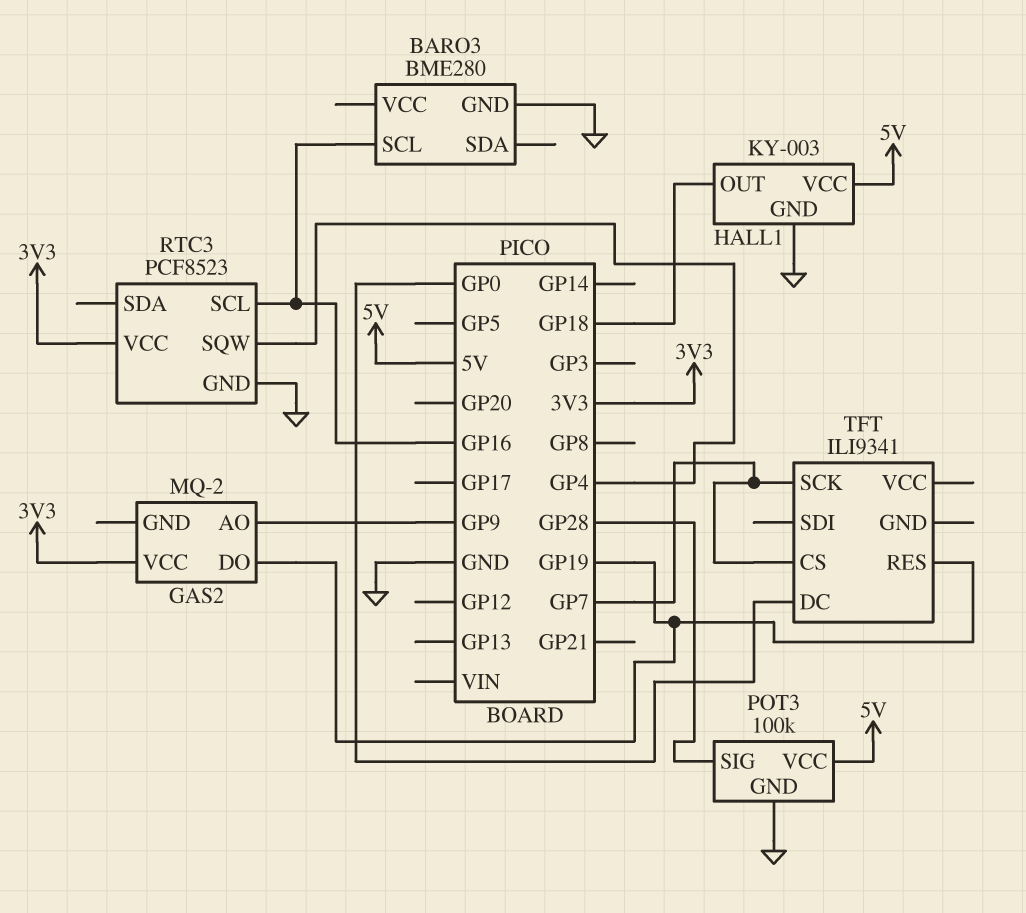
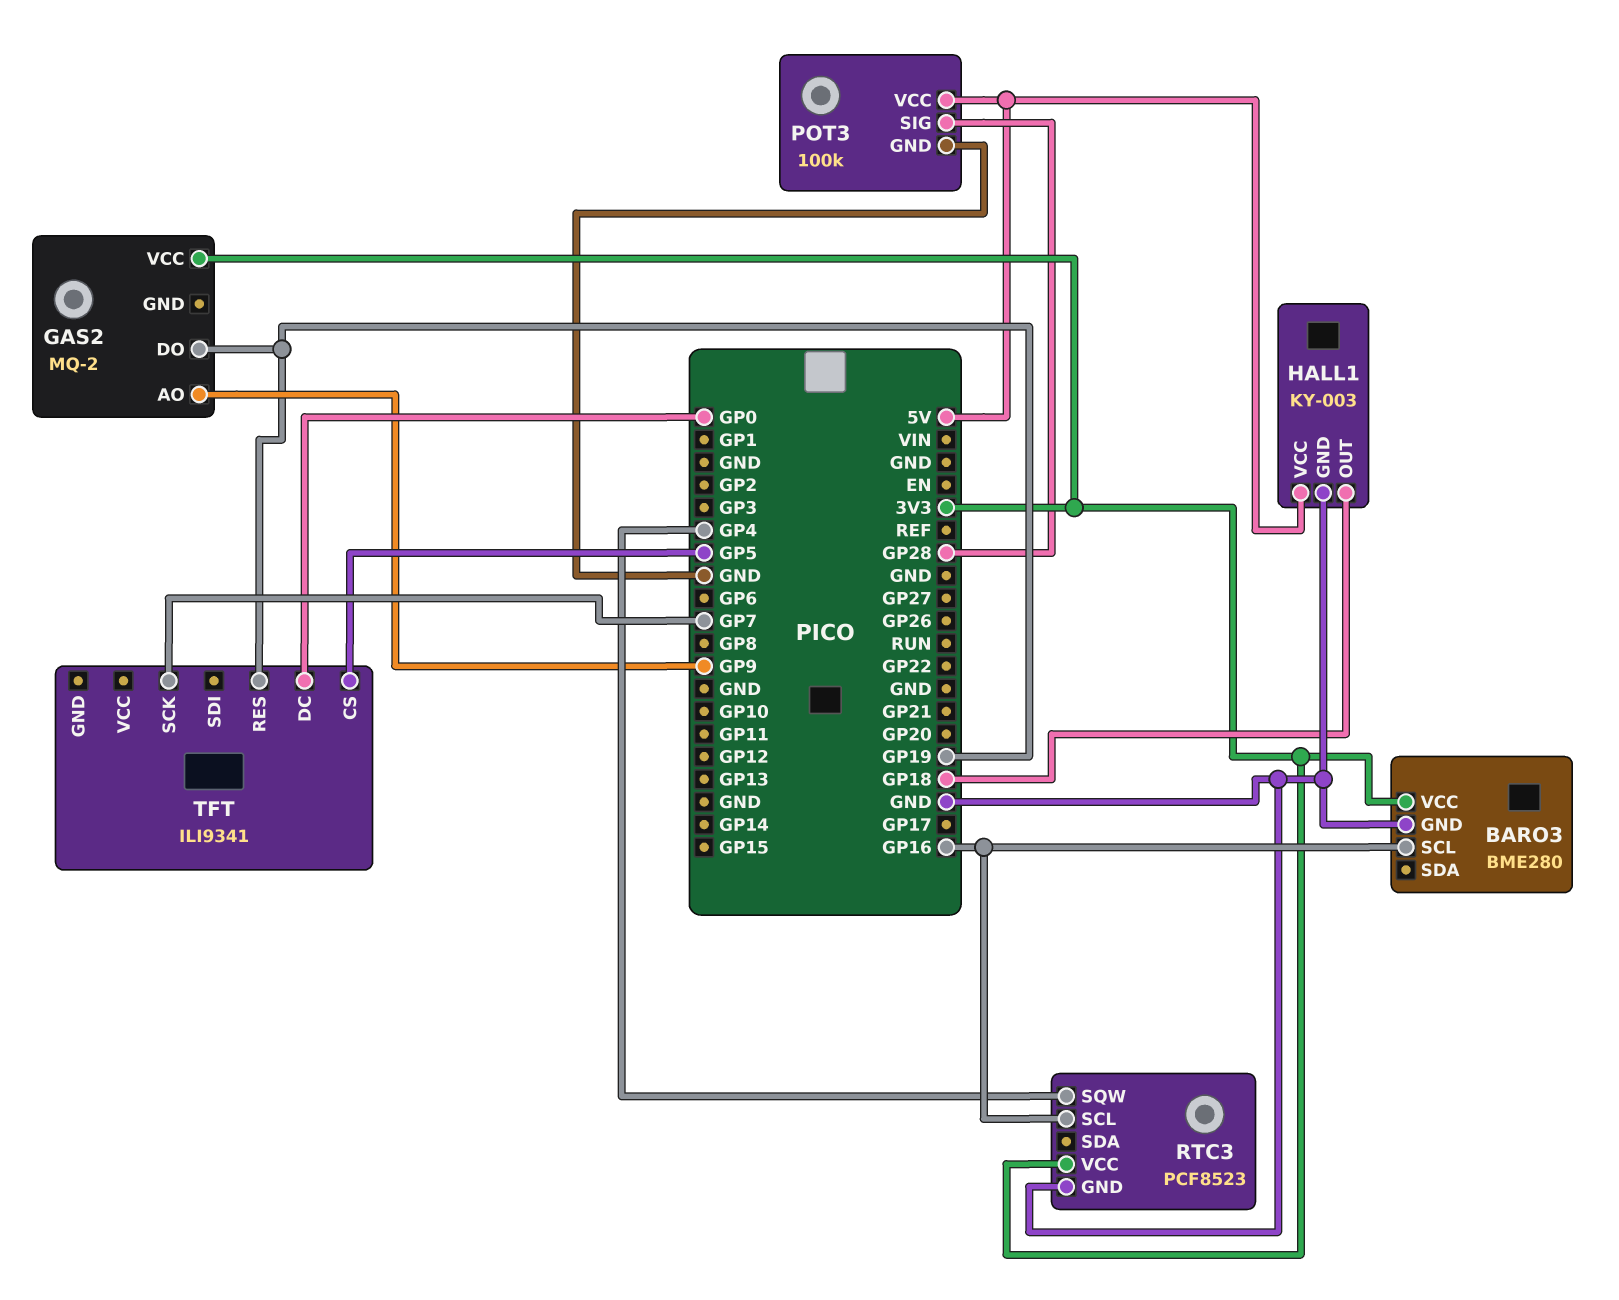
BARO3 pin VCC: none -> 3V3
TFT pin CS: GP7 -> GP5

